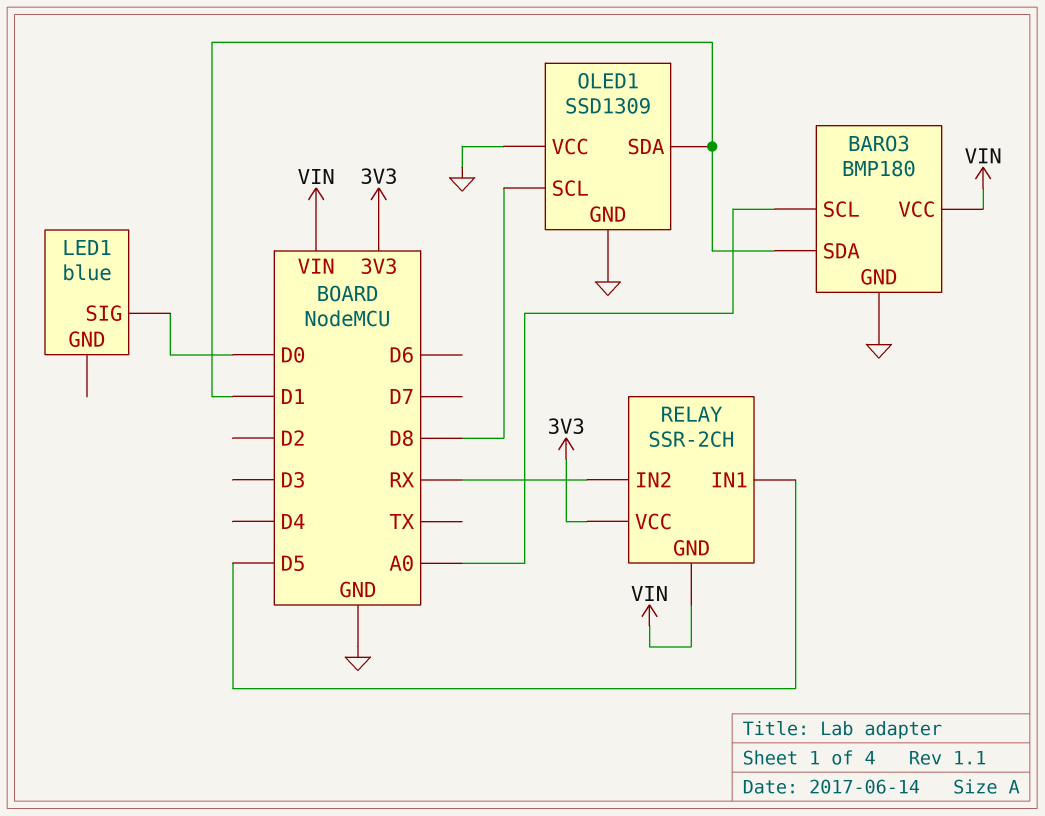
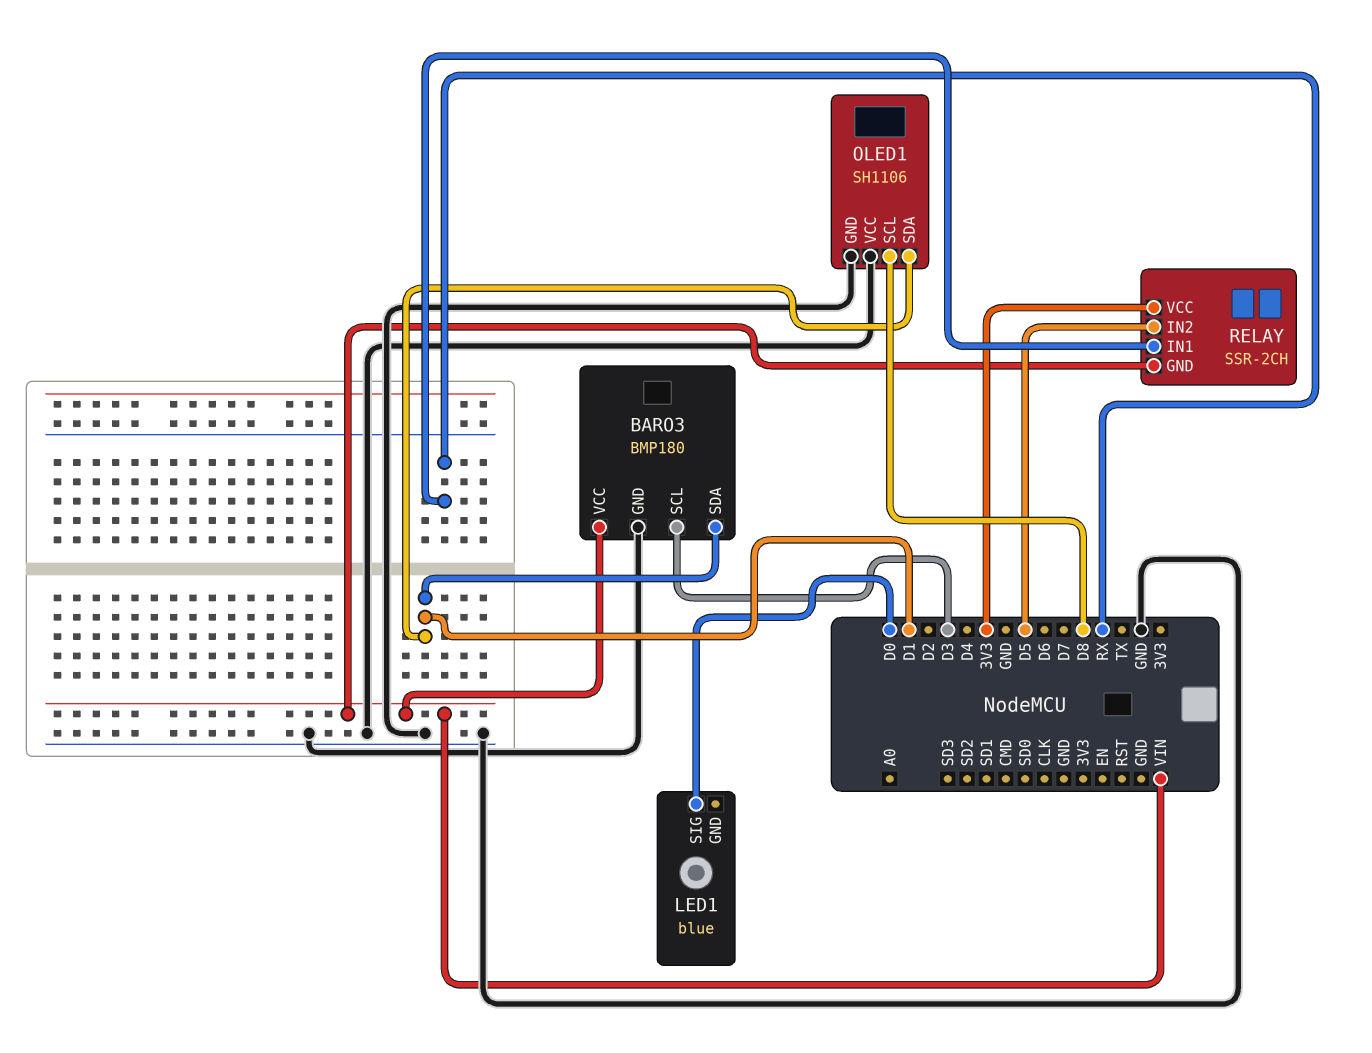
BARO3 pin SCL: A0 -> D3
OLED1: SSD1309 -> SH1106
RELAY pin IN1: D5 -> RX
RELAY pin IN2: RX -> D5

